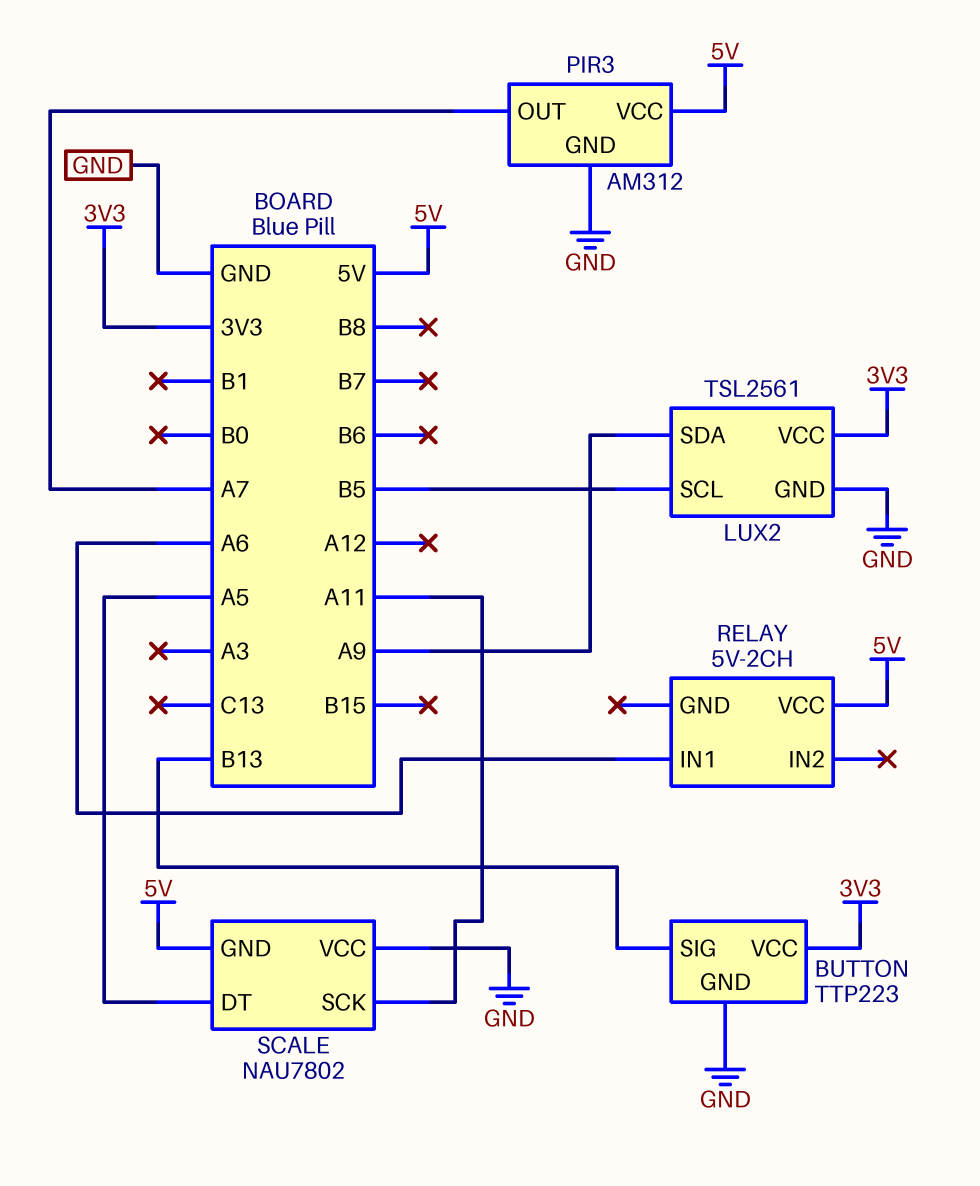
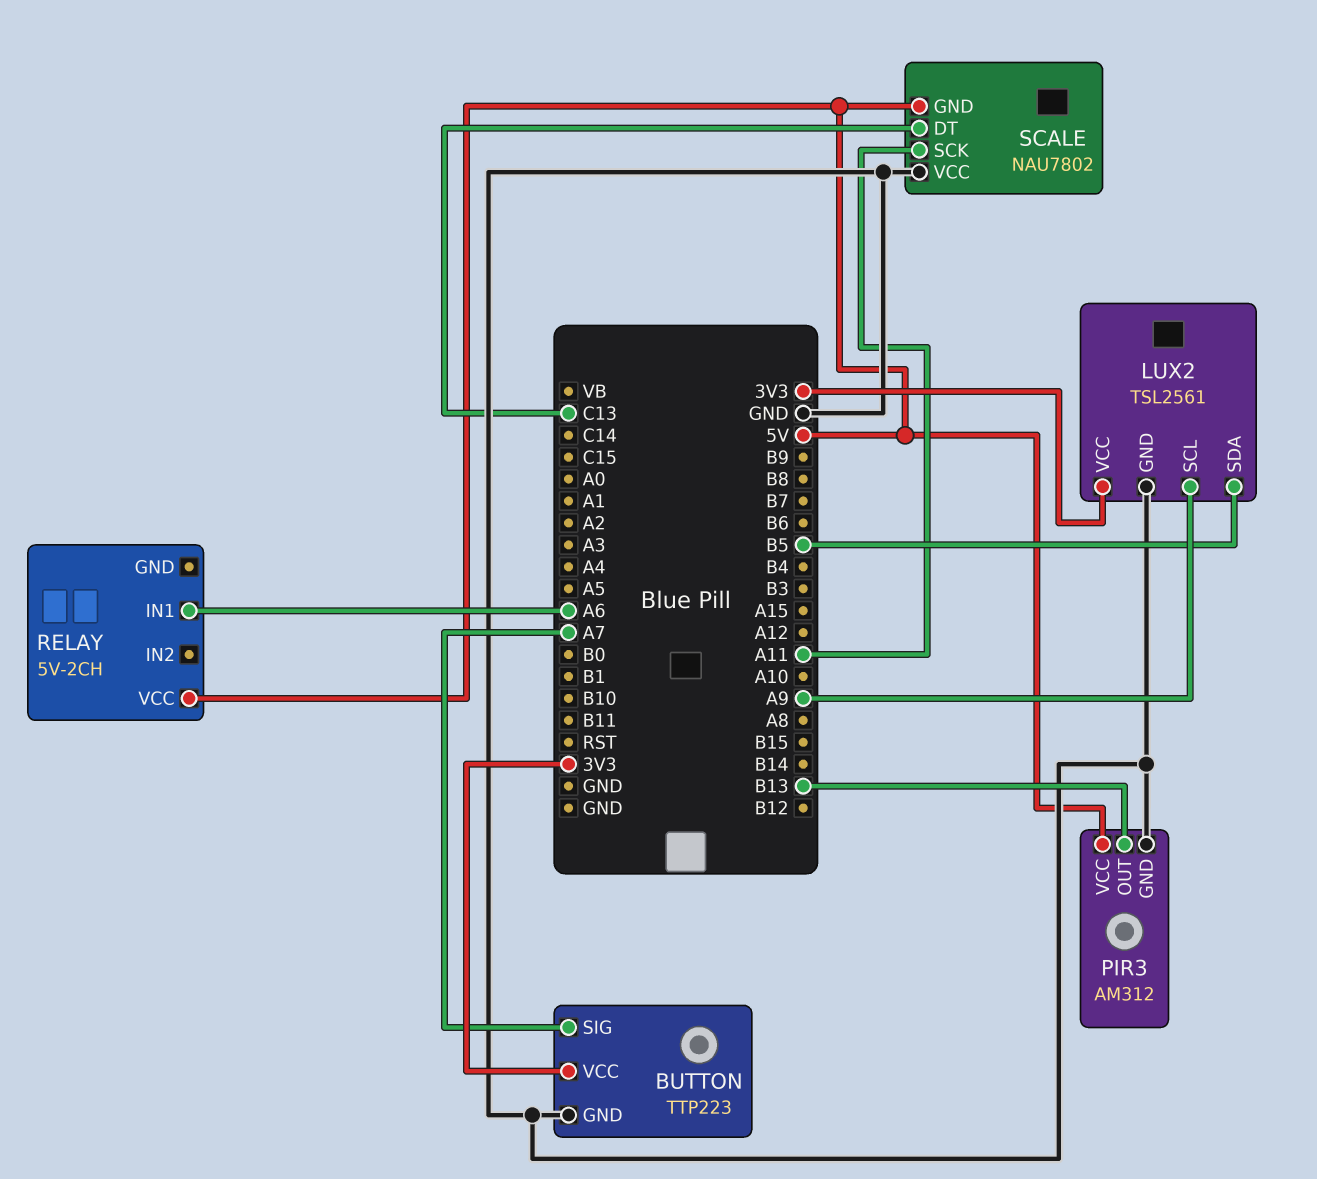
BUTTON pin SIG: B13 -> A7
LUX2 pin SCL: B5 -> A9
LUX2 pin SDA: A9 -> B5
PIR3 pin OUT: A7 -> B13
SCALE pin DT: A5 -> C13

